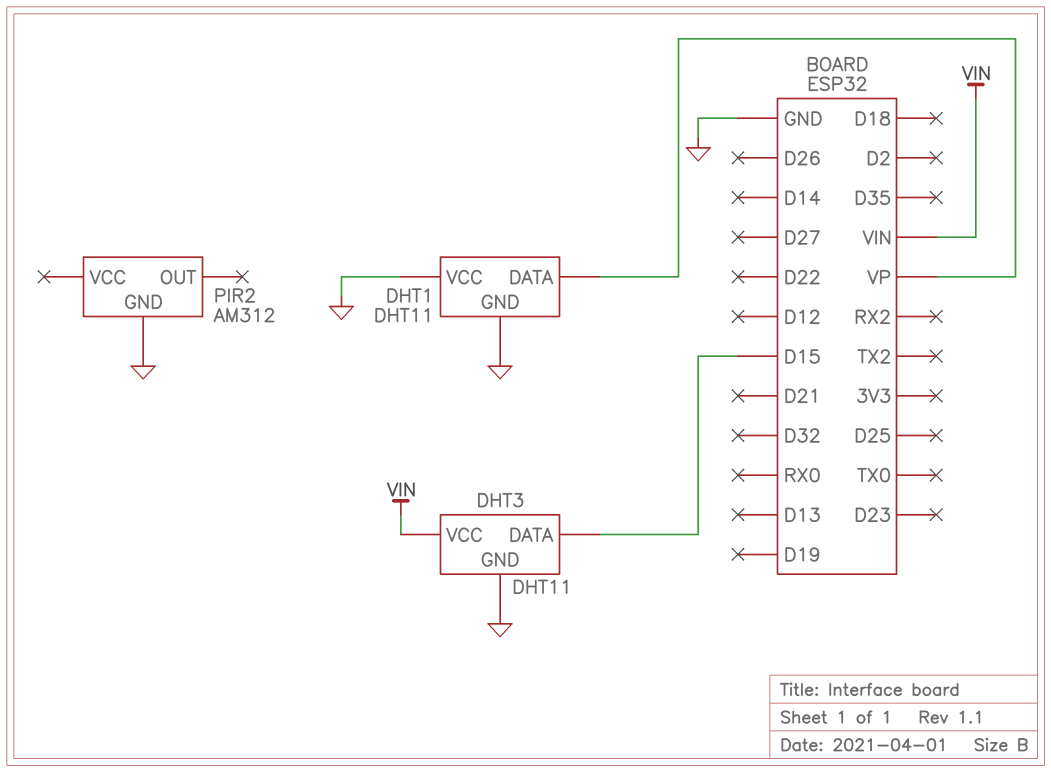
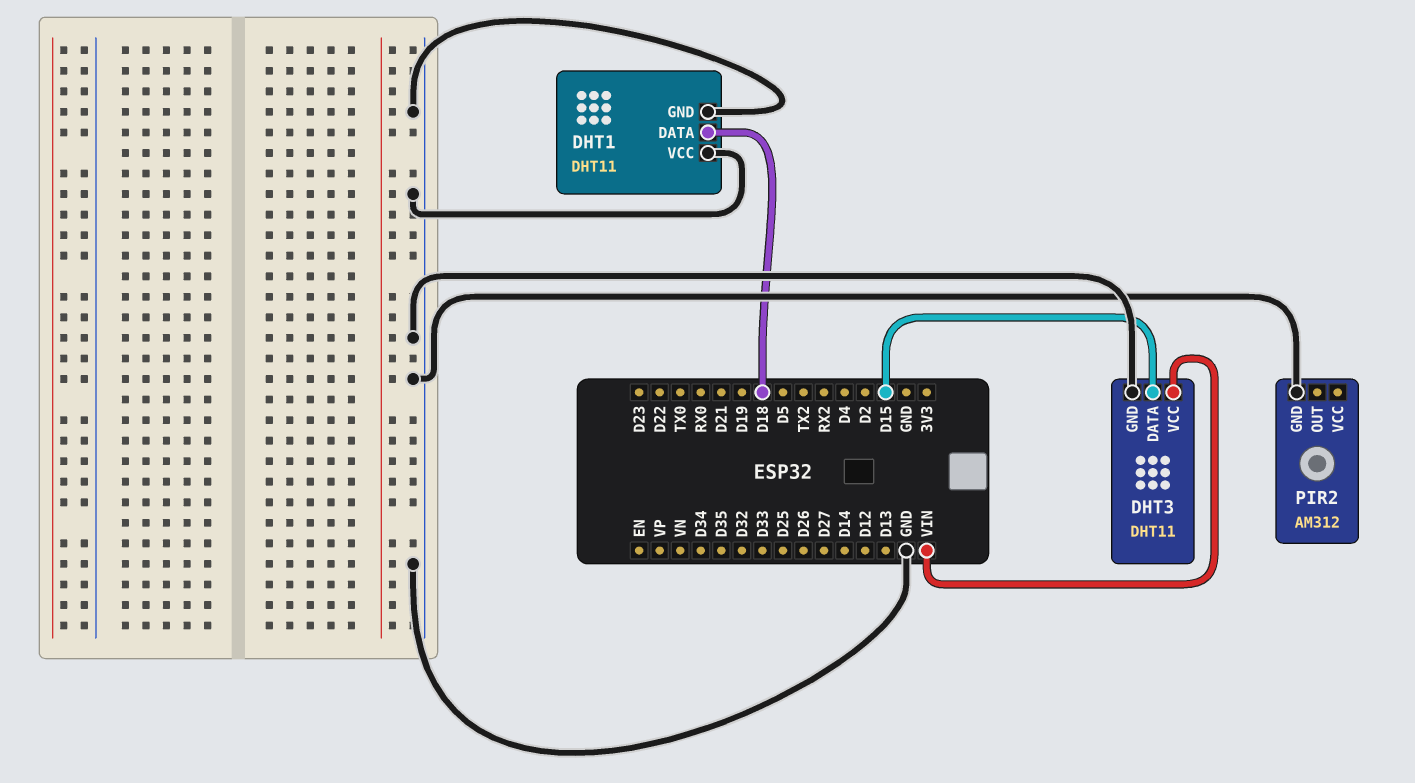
DHT1 pin DATA: VP -> D18

